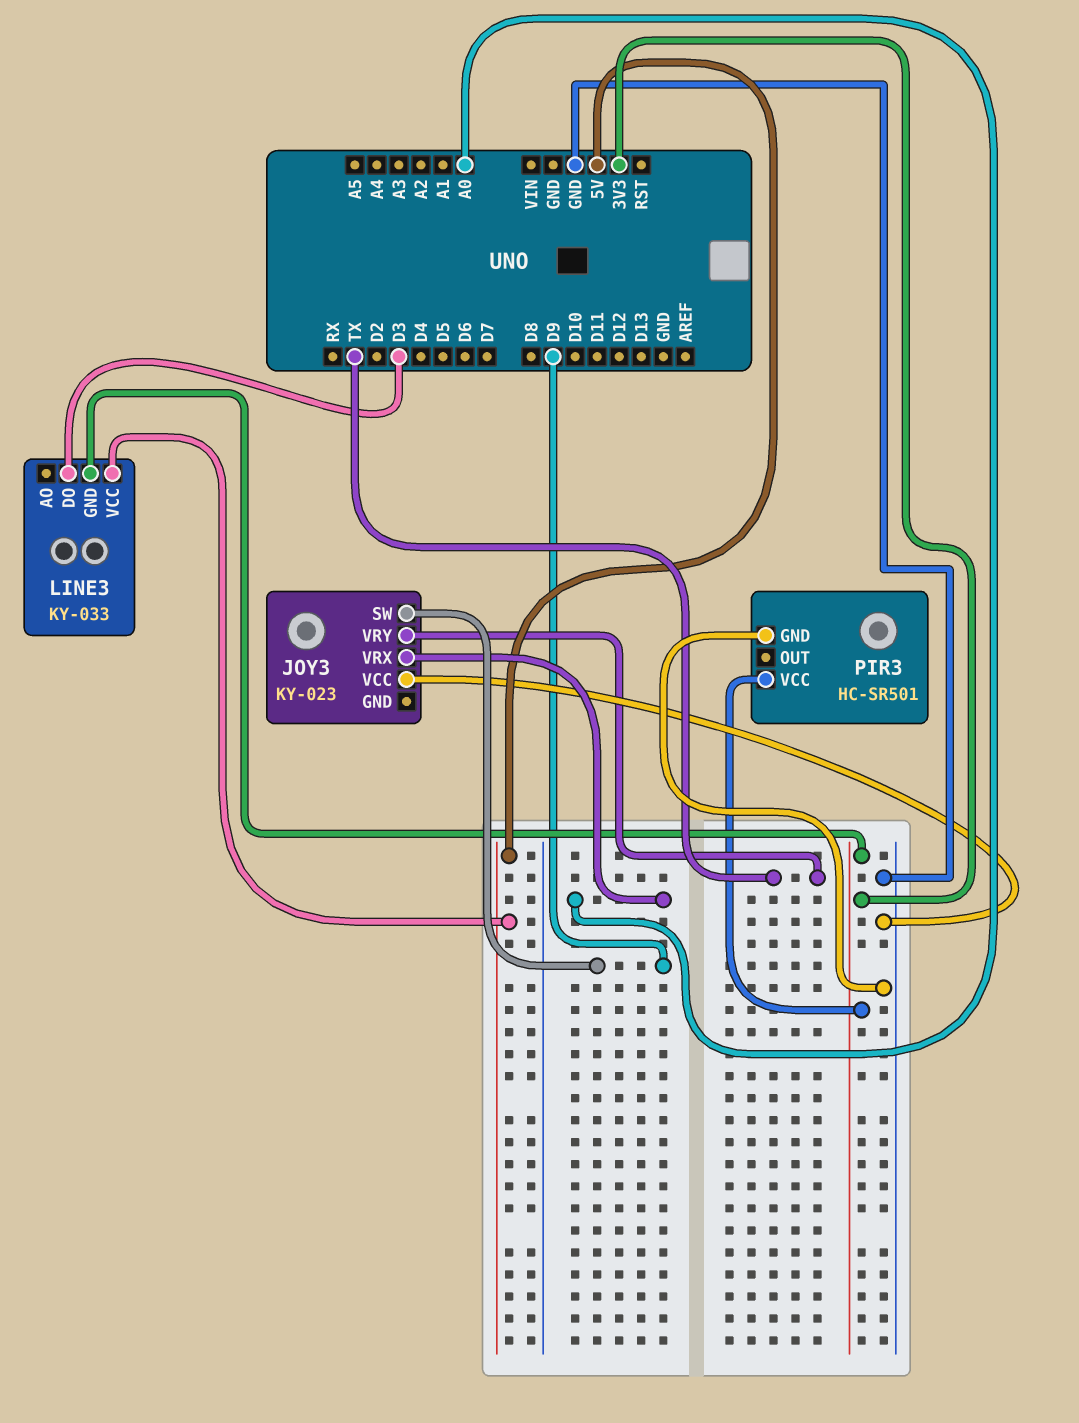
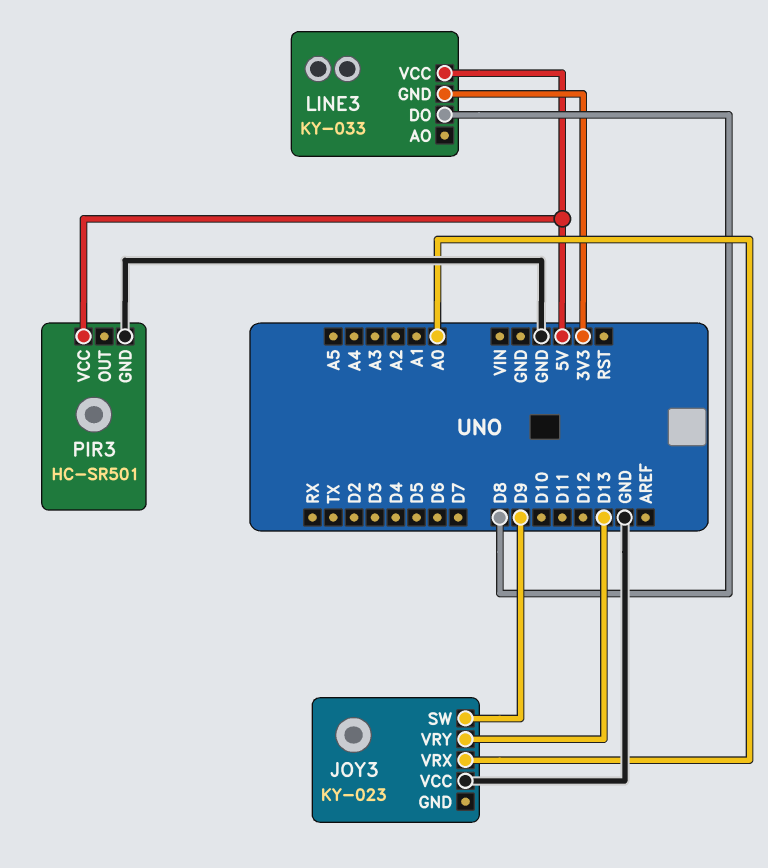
JOY3 pin VRY: TX -> D13
LINE3 pin DO: D3 -> D8
PIR3 pin VCC: 3V3 -> 5V

